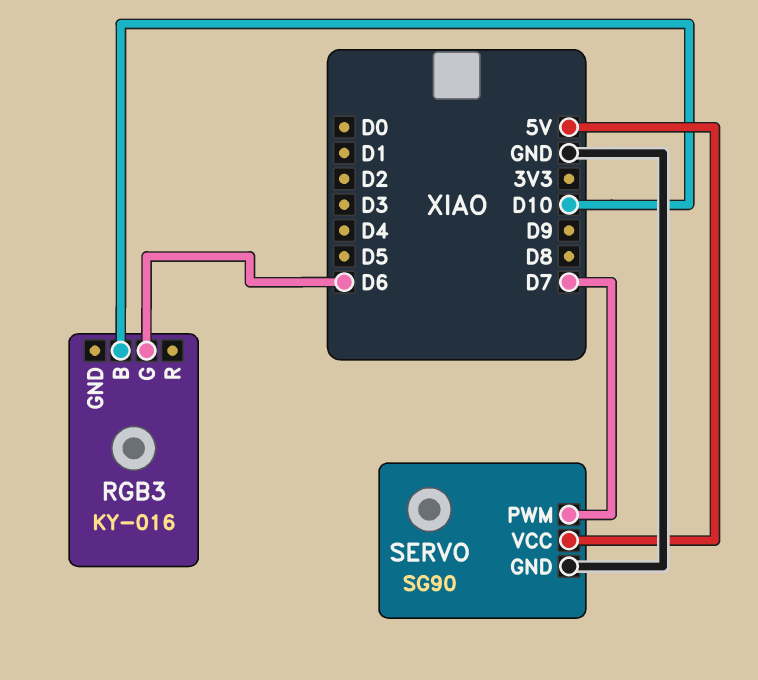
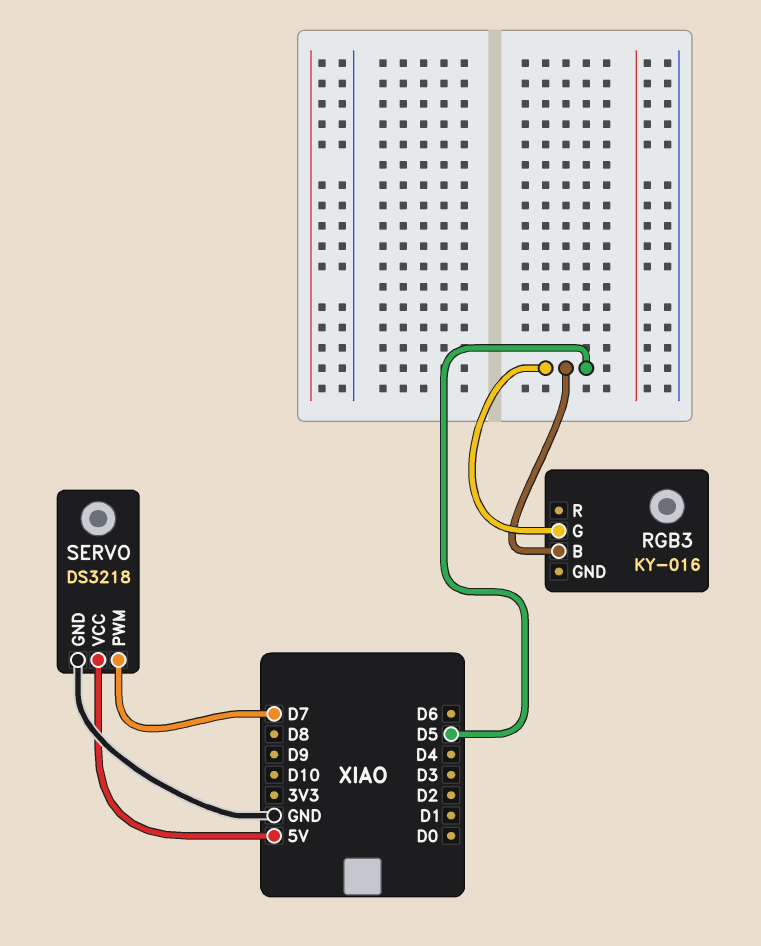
RGB3 pin B: D10 -> D5
RGB3 pin G: D6 -> D5
SERVO: SG90 -> DS3218

